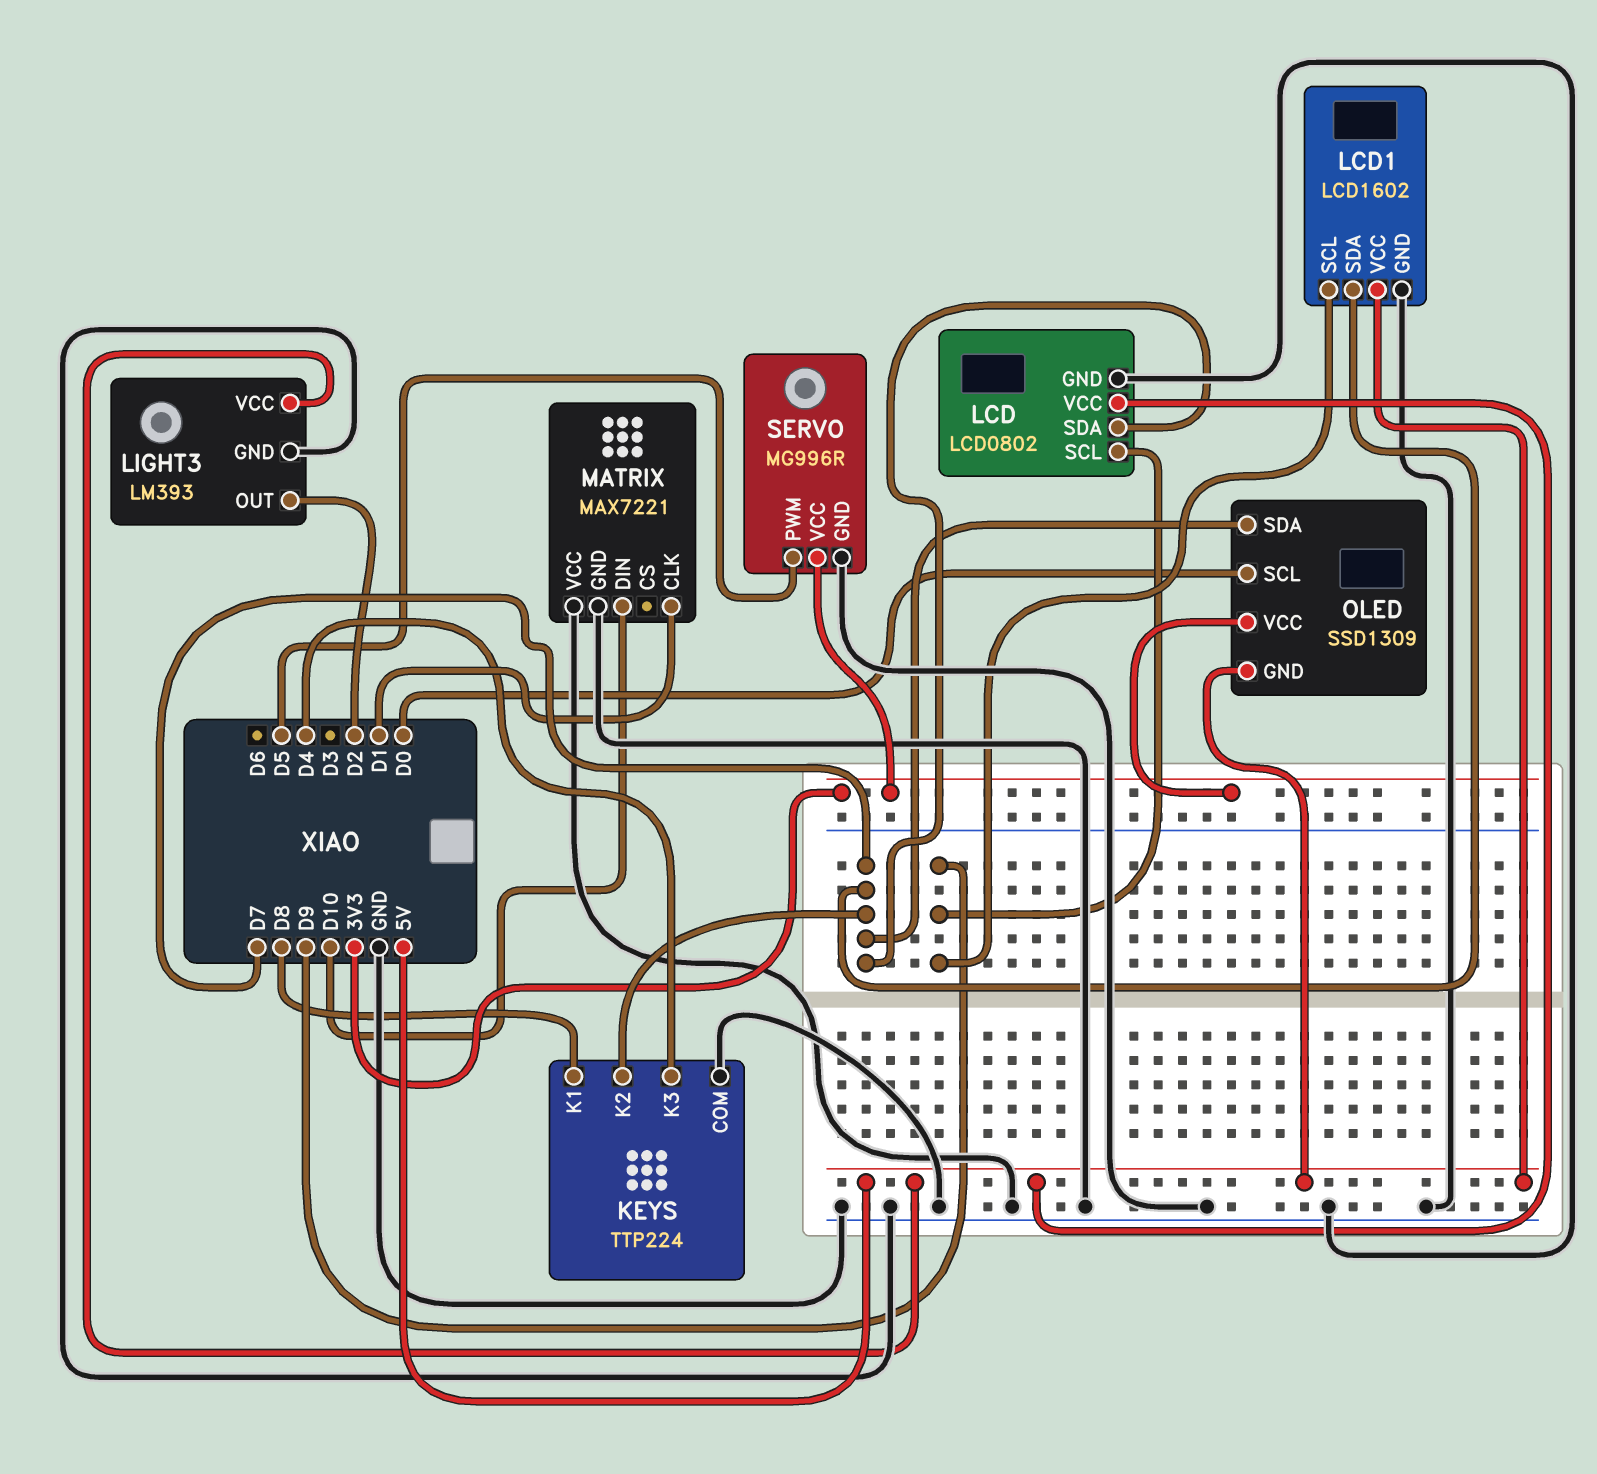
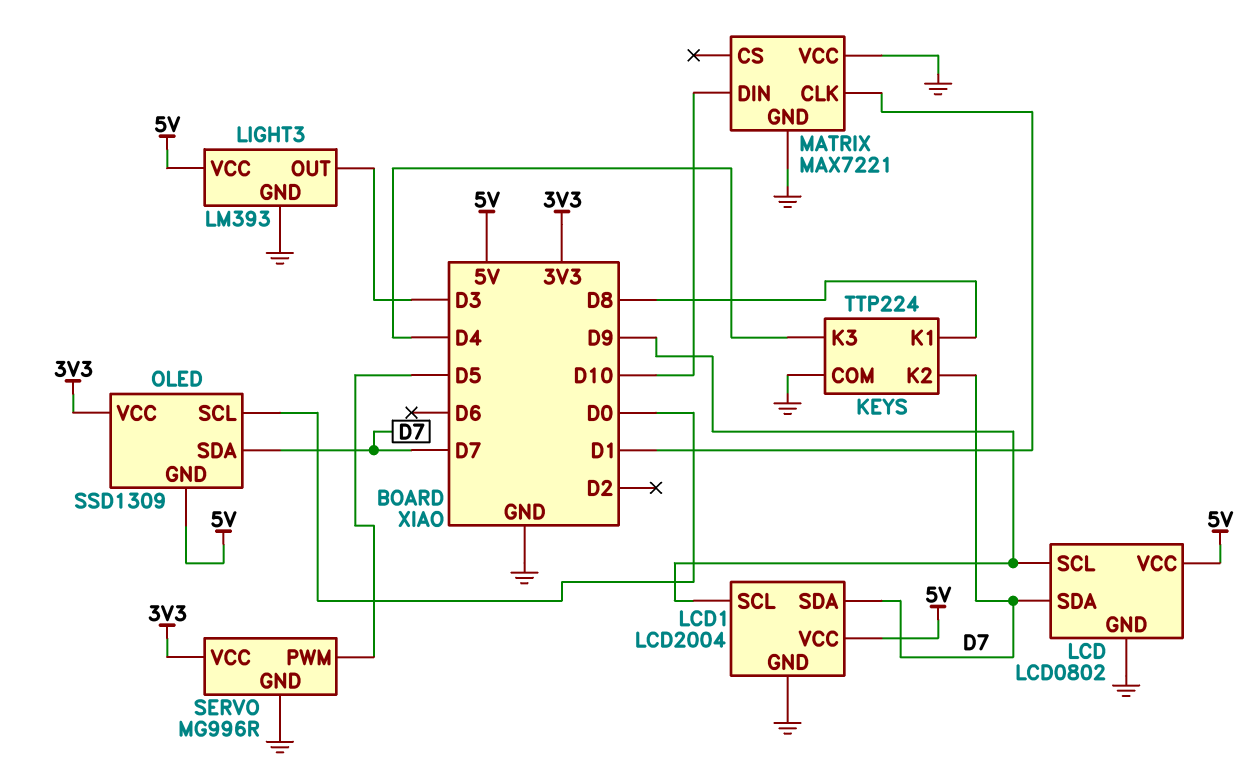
LCD1: LCD1602 -> LCD2004
LIGHT3 pin OUT: D2 -> D3

